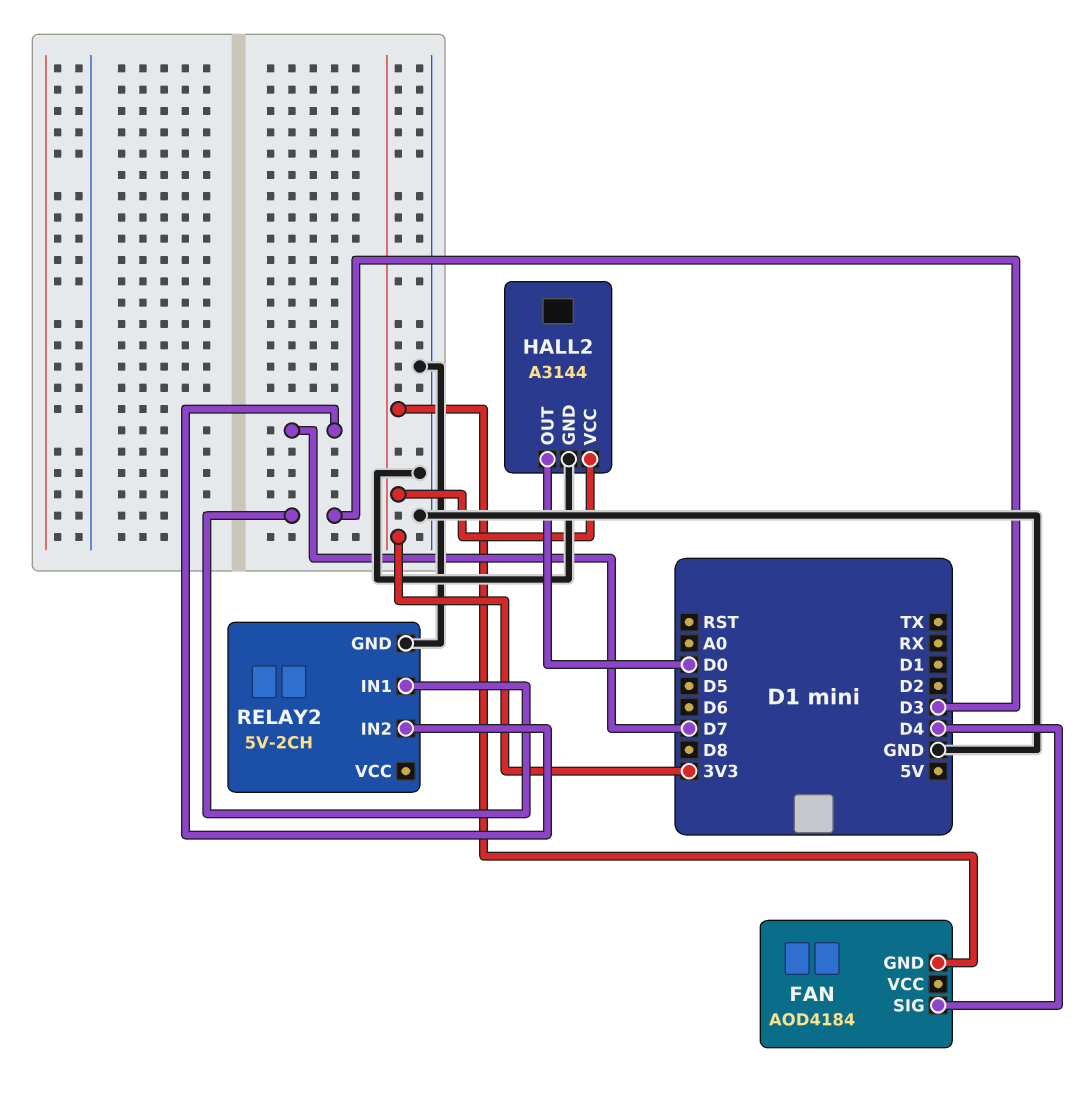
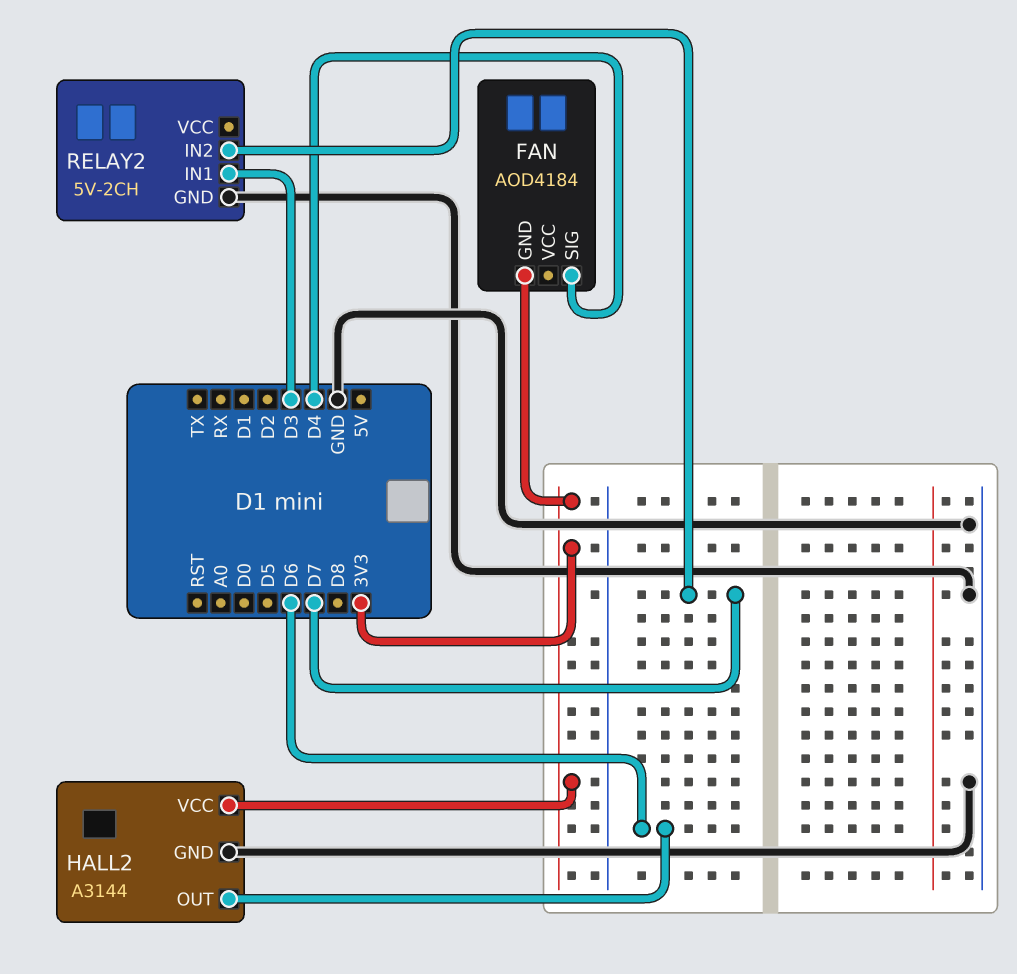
HALL2 pin OUT: D0 -> D6

